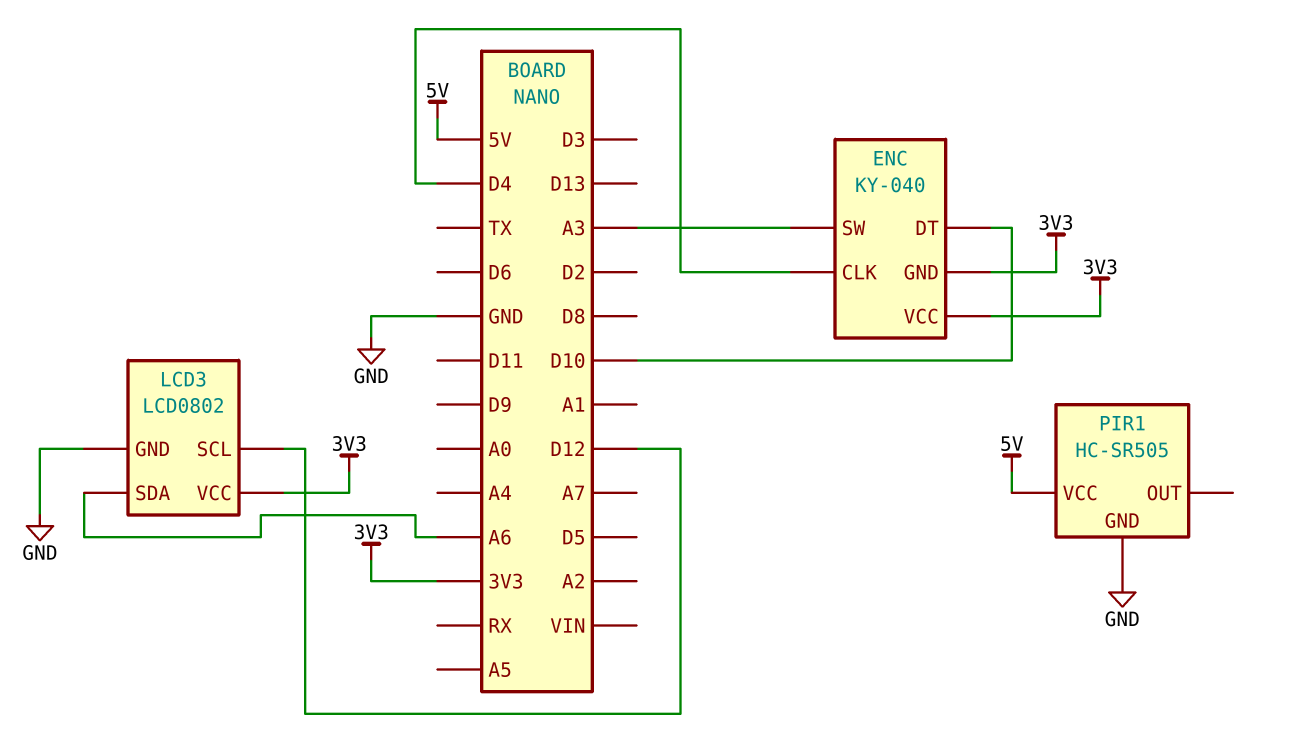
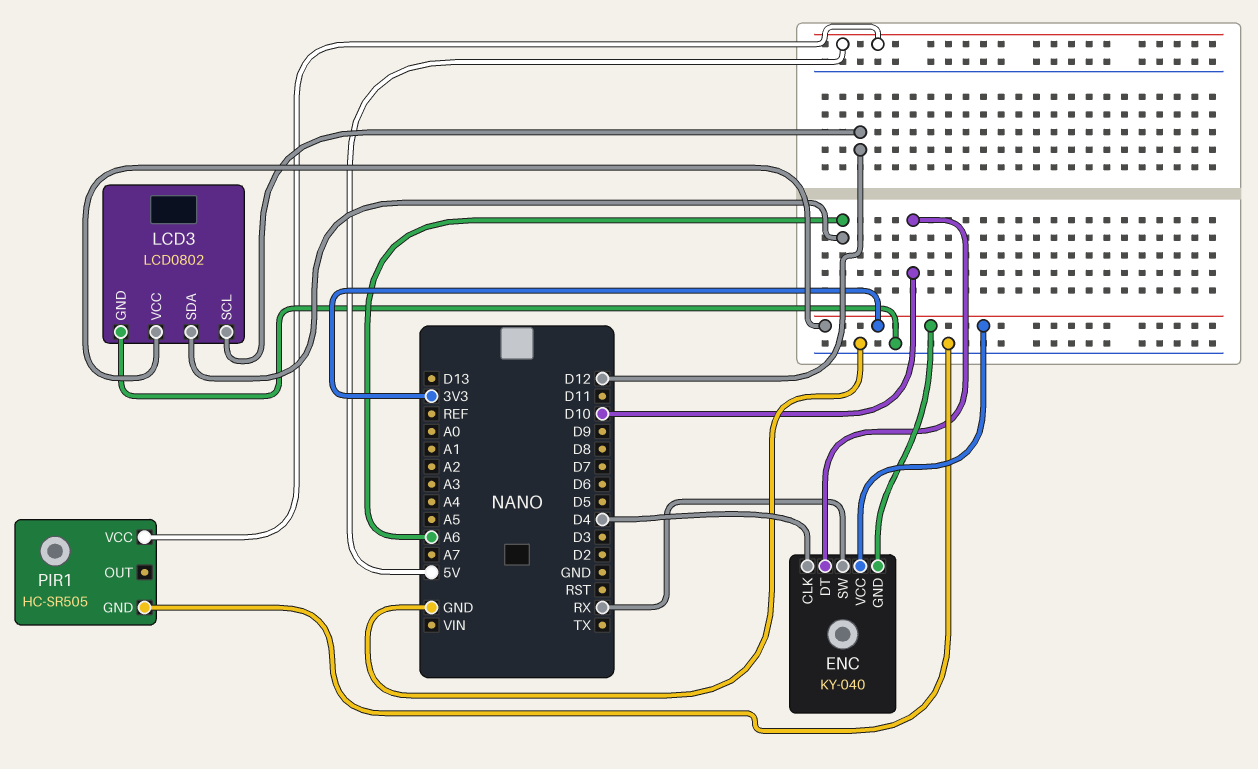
ENC pin SW: A3 -> RX

